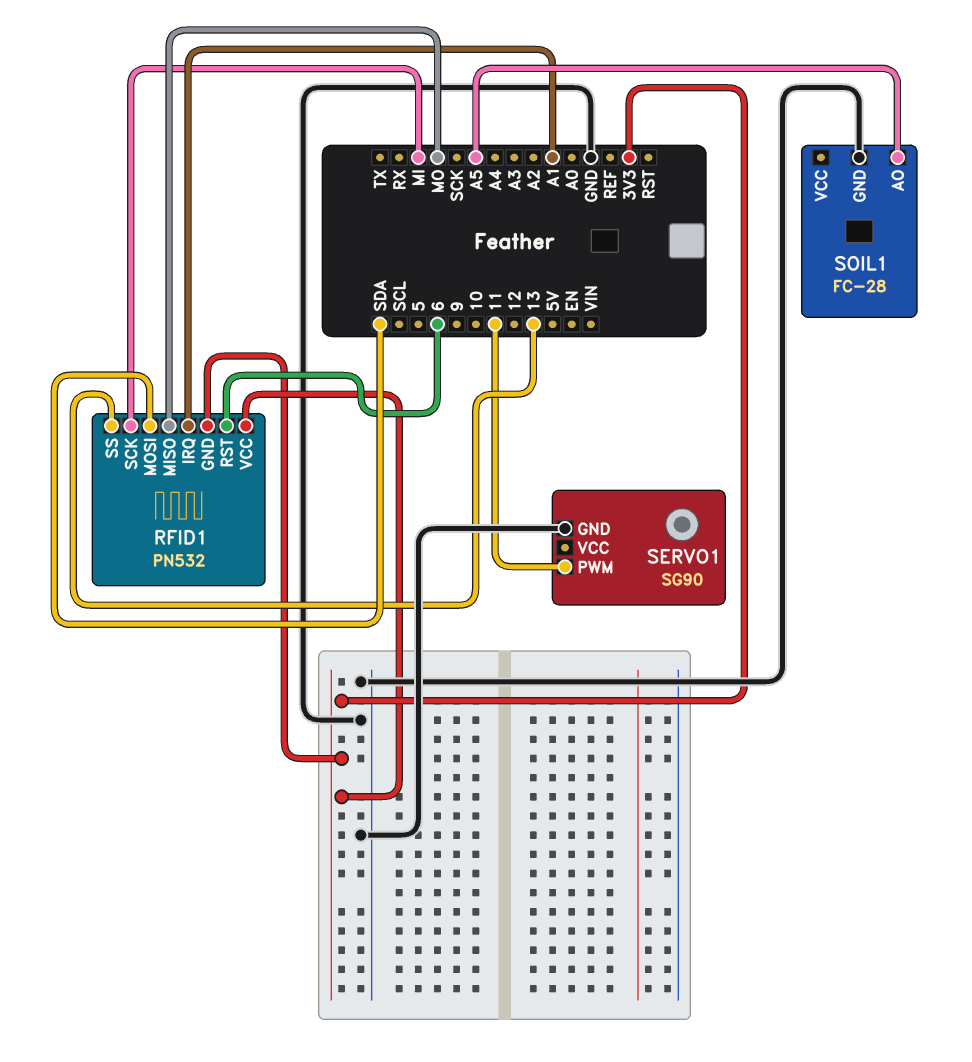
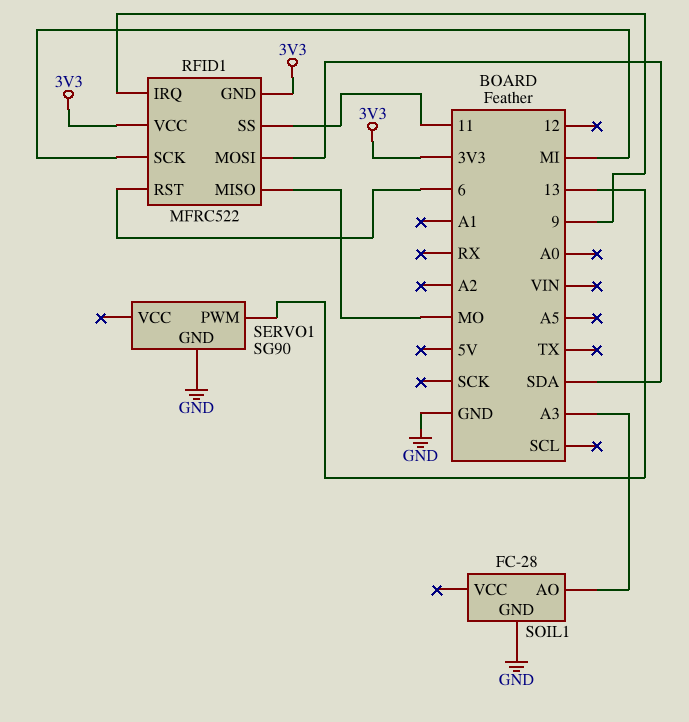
RFID1: PN532 -> MFRC522
RFID1 pin IRQ: A1 -> 9
RFID1 pin SS: 13 -> 11
SERVO1 pin PWM: 11 -> 13
SOIL1 pin AO: A5 -> A3

